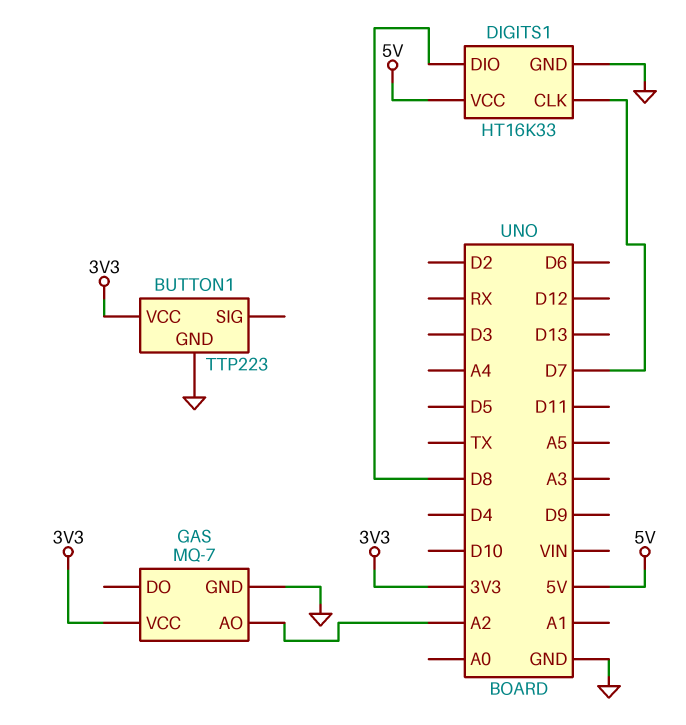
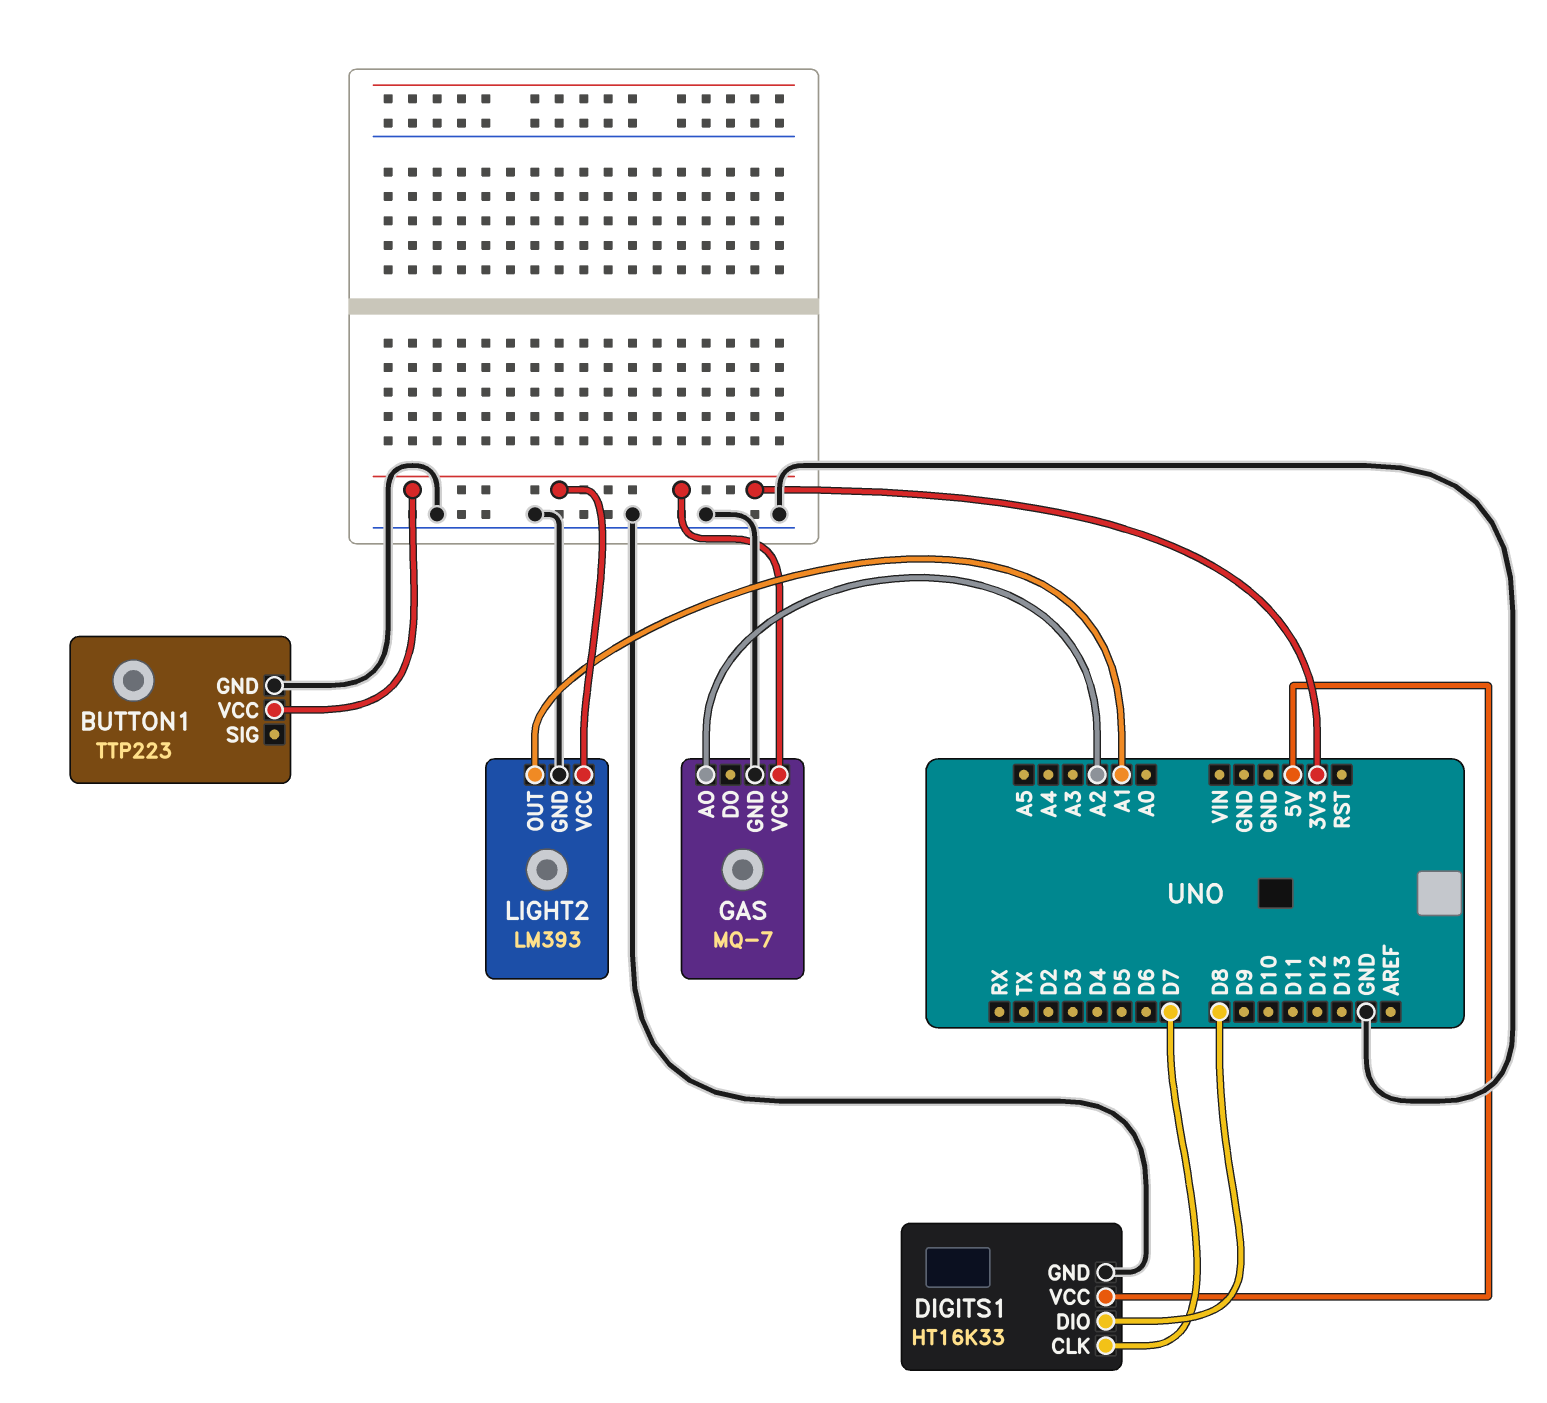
LIGHT2: none -> LM393
LIGHT2 pin GND: none -> GND
LIGHT2 pin OUT: none -> A1
LIGHT2 pin VCC: none -> 3V3

